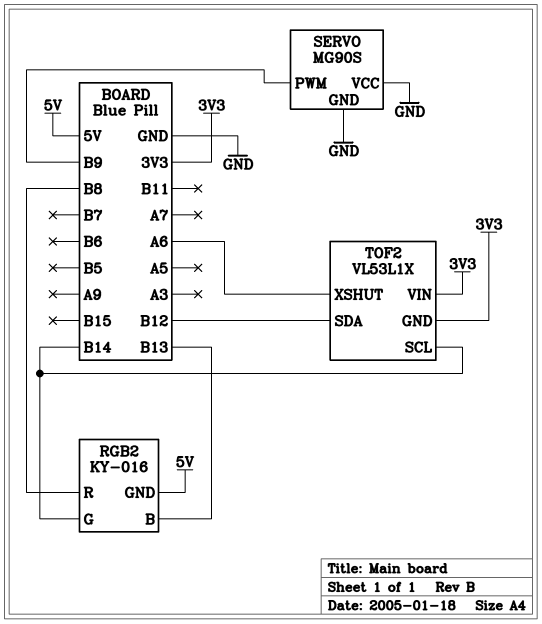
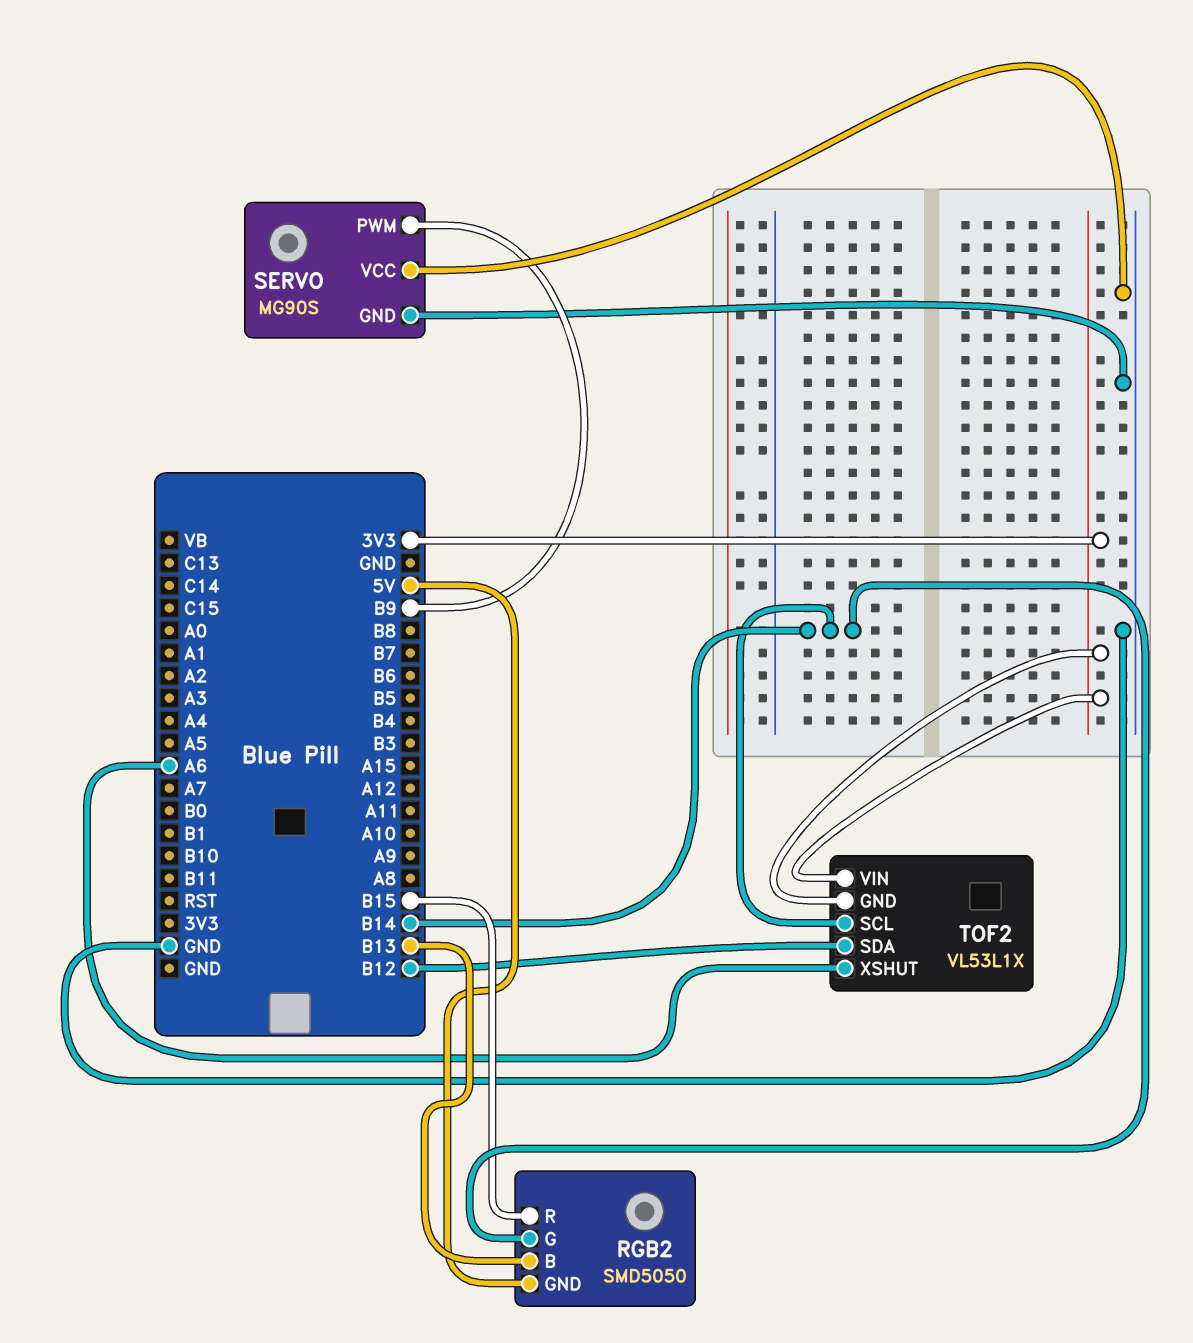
RGB2: KY-016 -> SMD5050
RGB2 pin R: B8 -> B15

